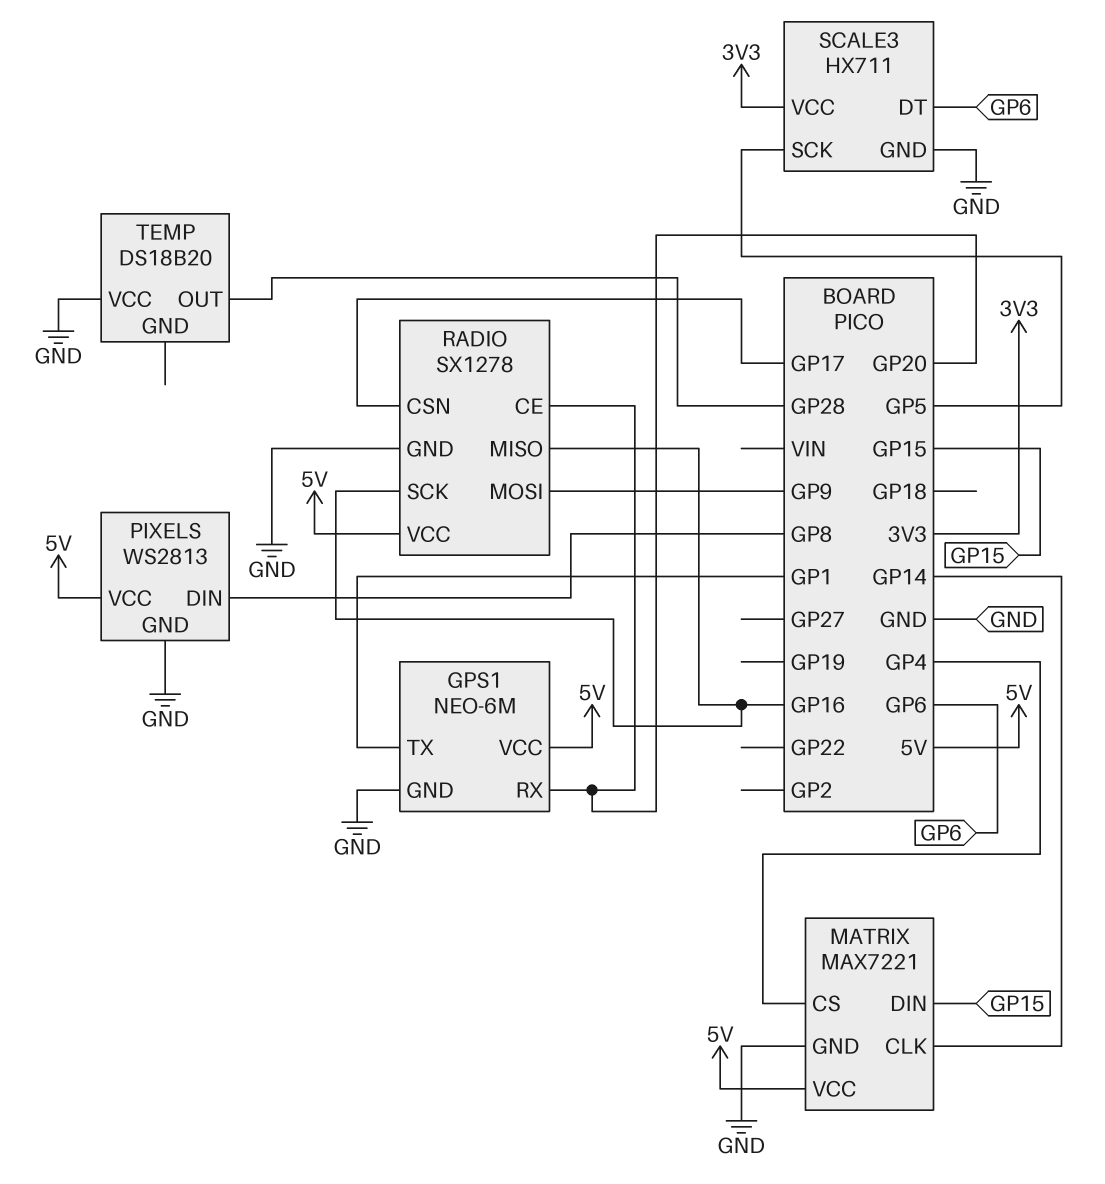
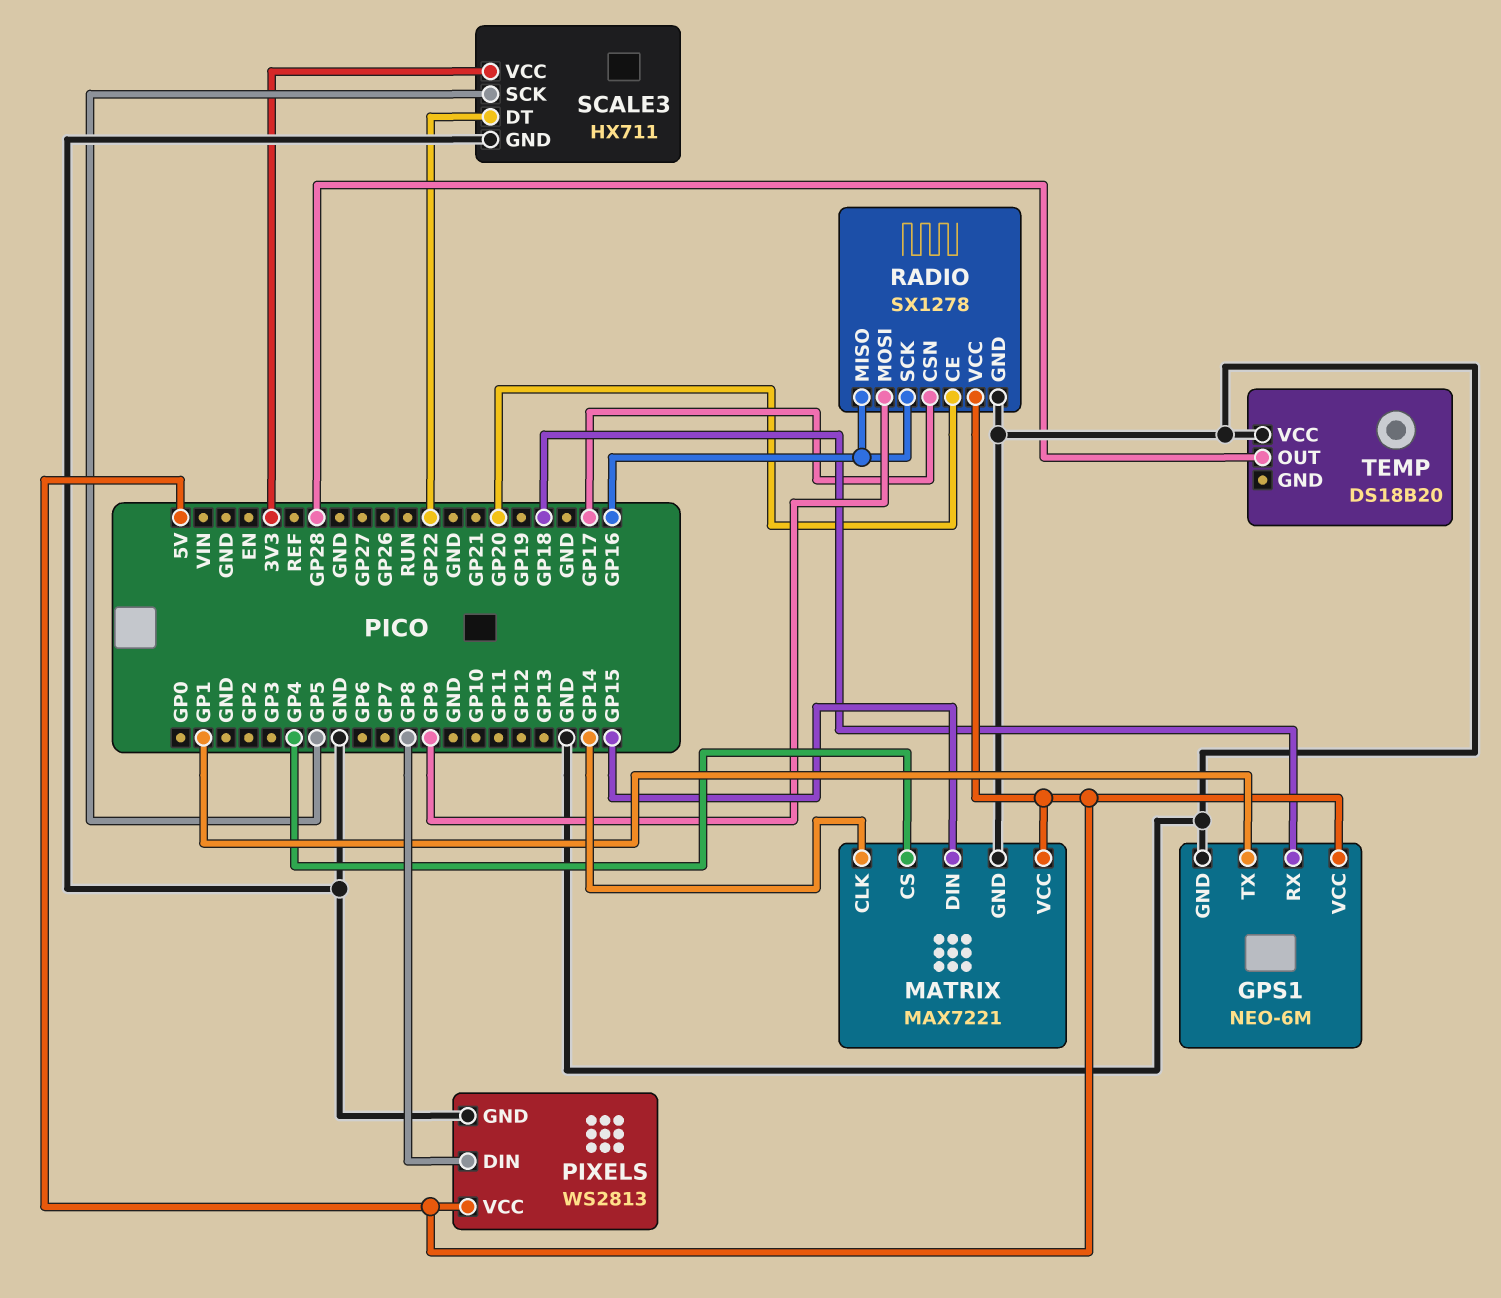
GPS1 pin RX: GP20 -> GP18
SCALE3 pin DT: GP6 -> GP22

